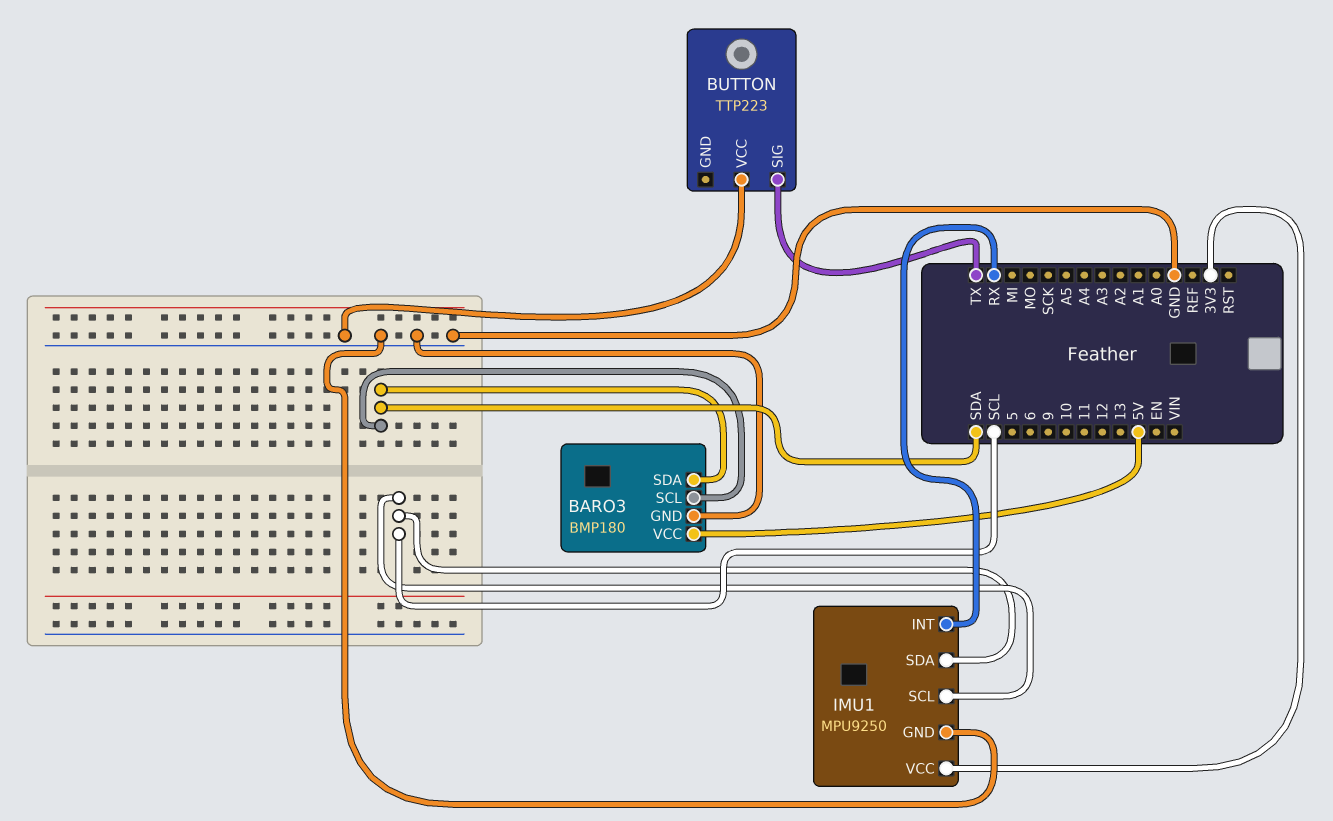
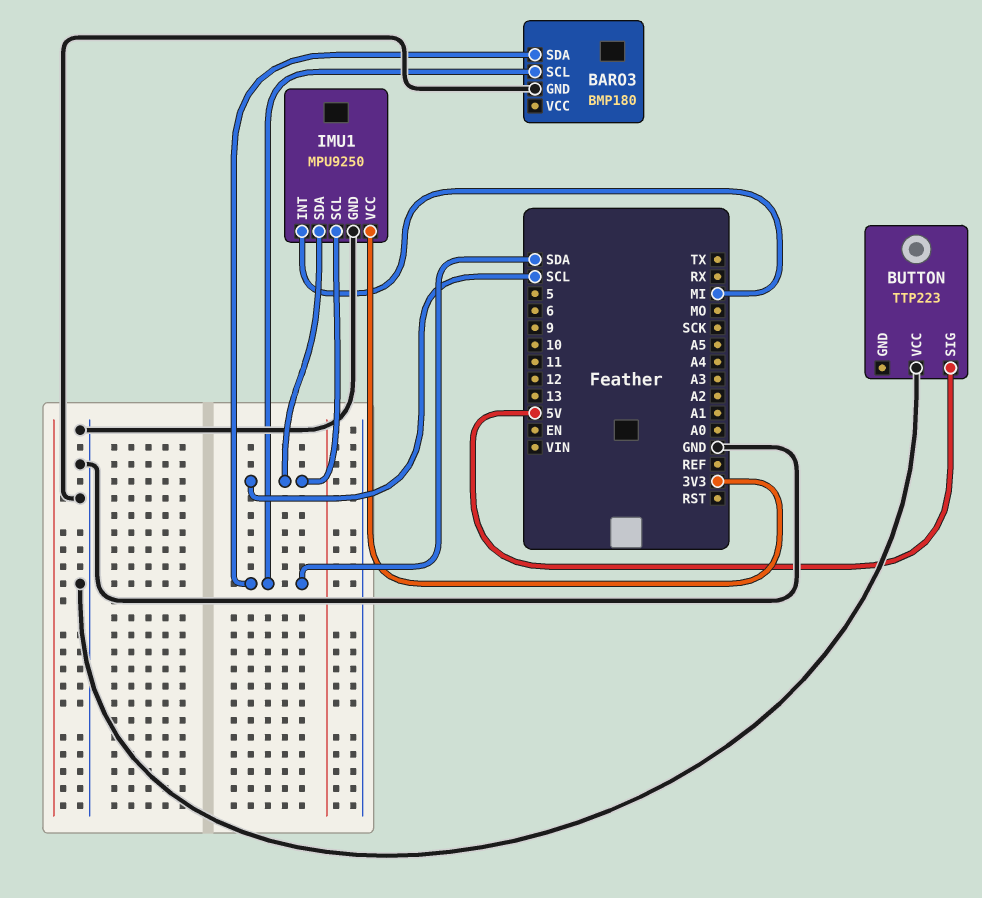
BARO3 pin VCC: 5V -> none
BUTTON pin SIG: TX -> 5V
IMU1 pin INT: RX -> MI

